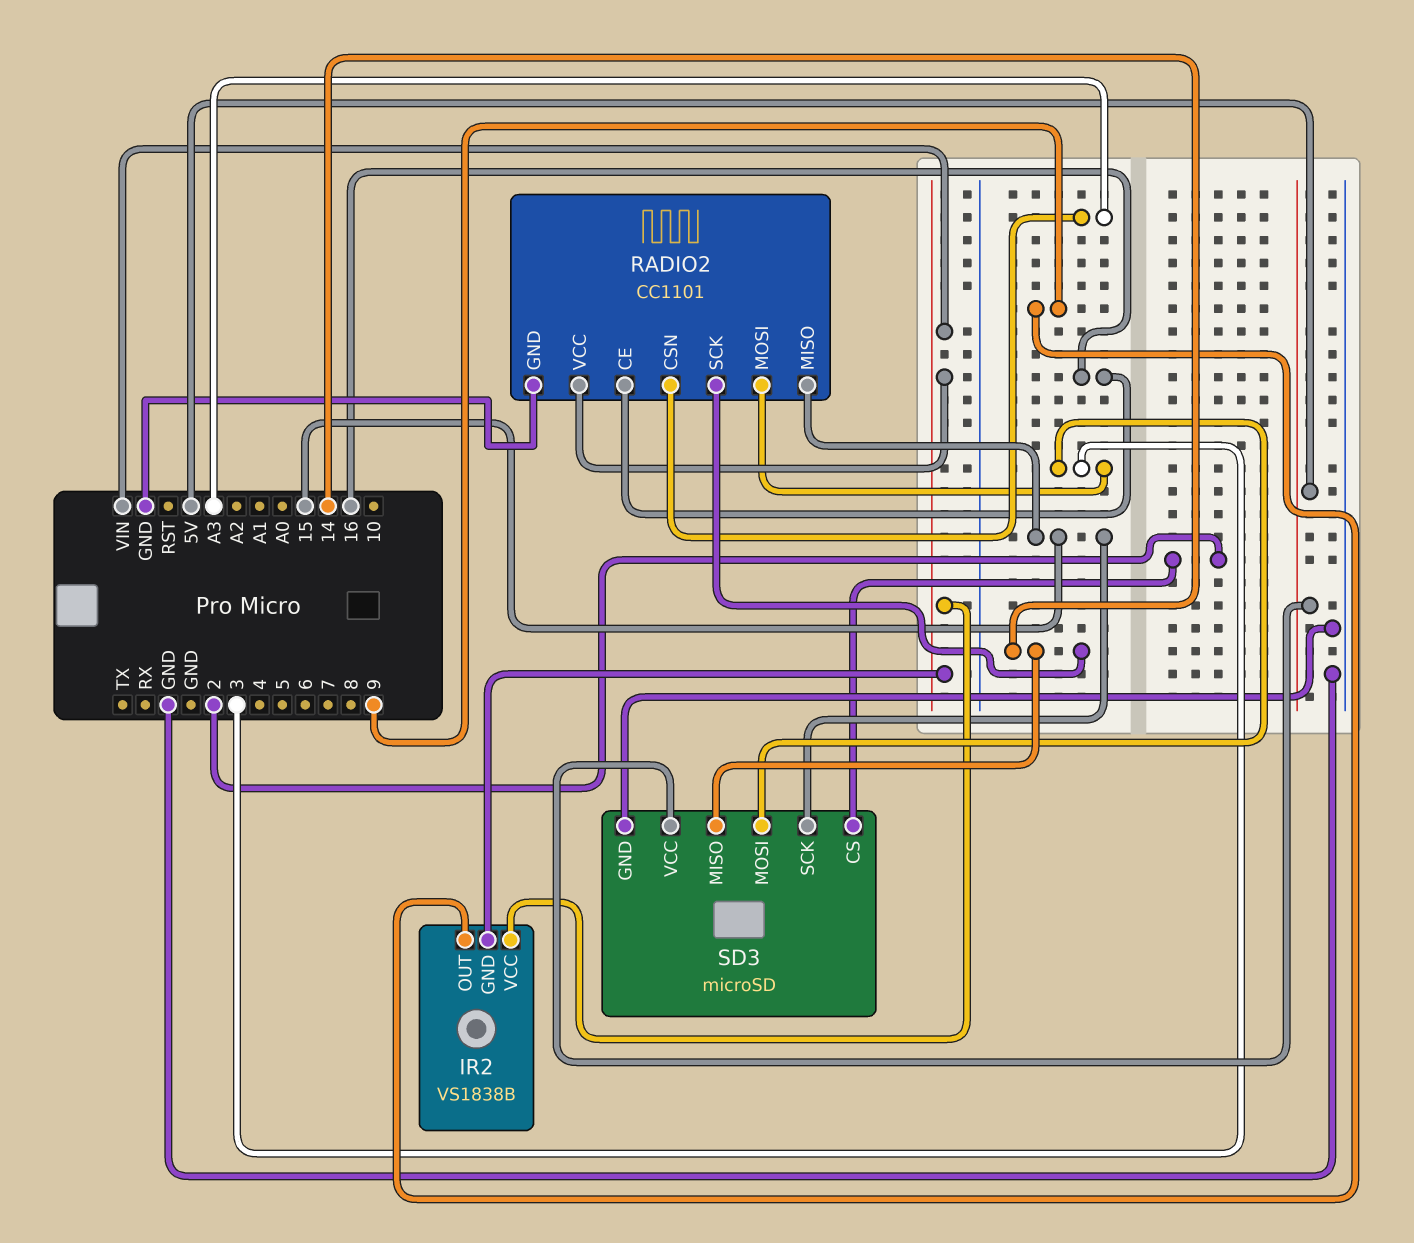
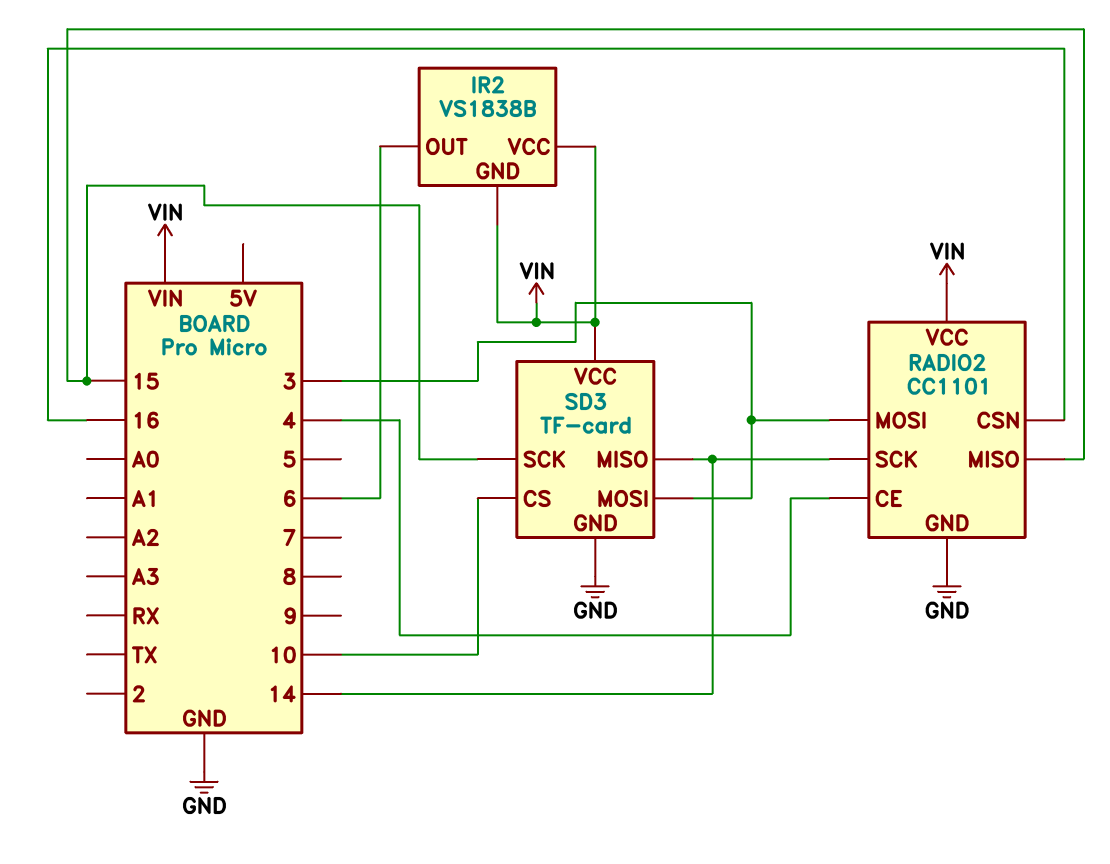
IR2 pin OUT: 9 -> 6
RADIO2 pin CE: 16 -> 4
RADIO2 pin CSN: A3 -> 16
SD3: microSD -> TF-card
SD3 pin CS: 2 -> 10
SD3 pin VCC: 5V -> VIN

